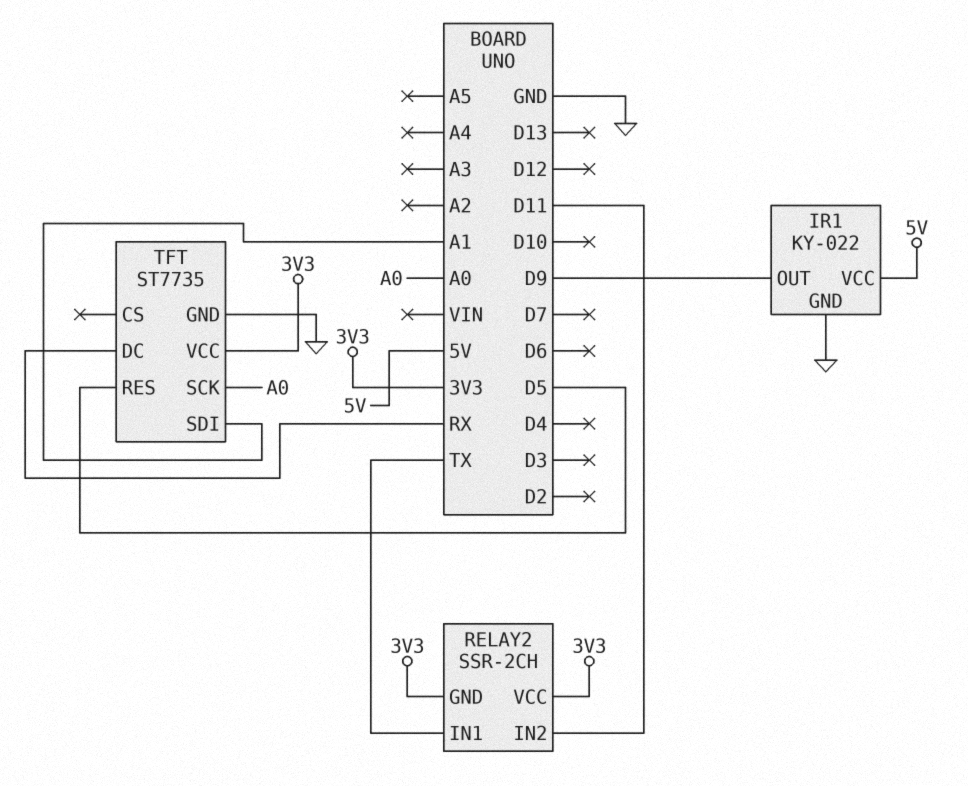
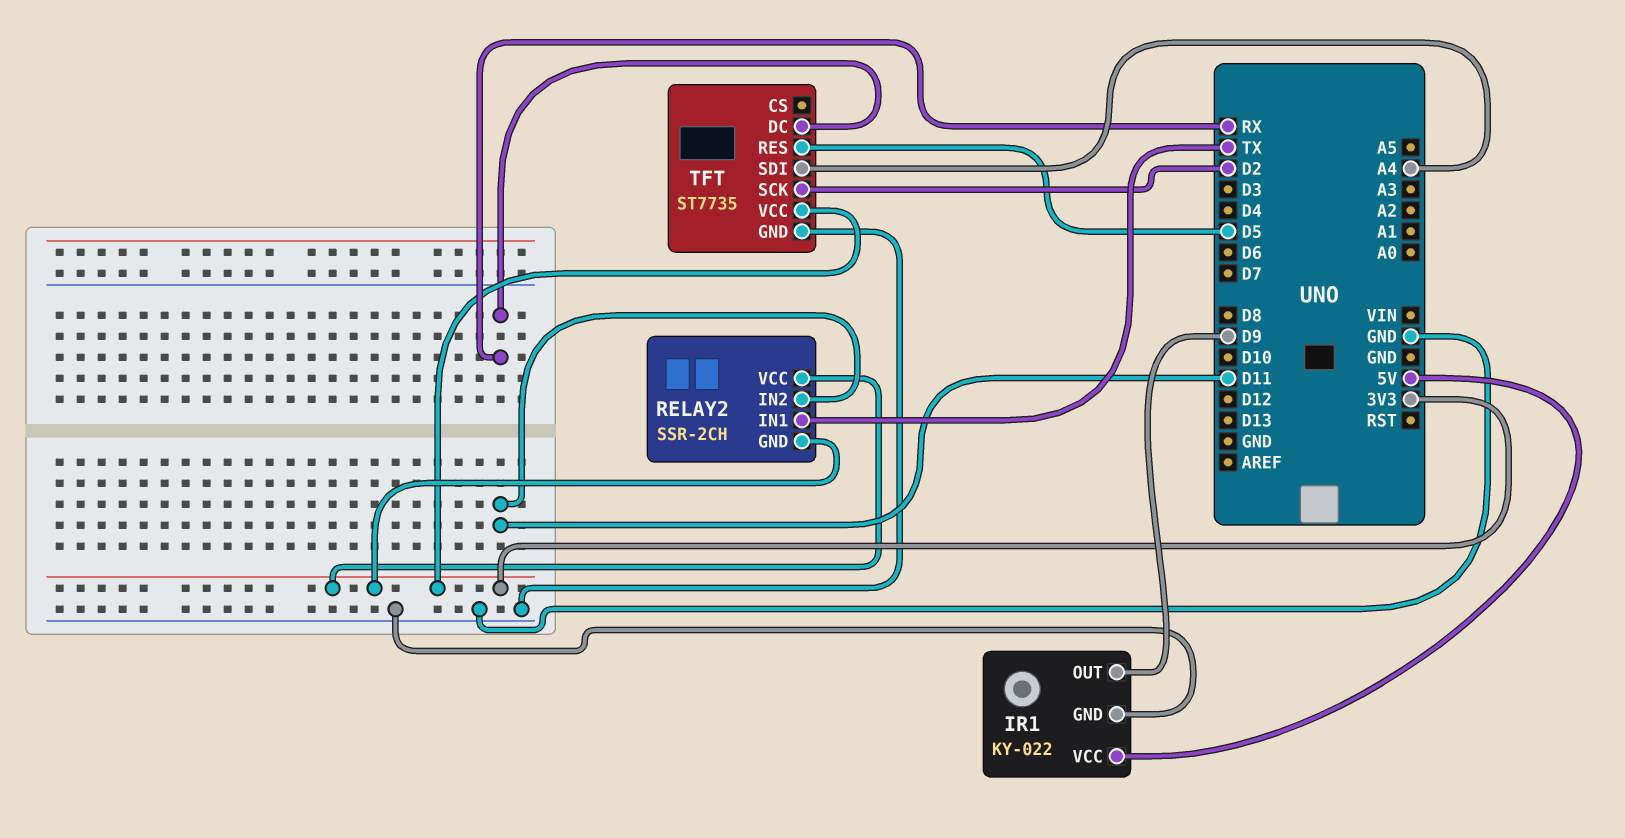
TFT pin SCK: A0 -> D2
TFT pin SDI: A1 -> A4

